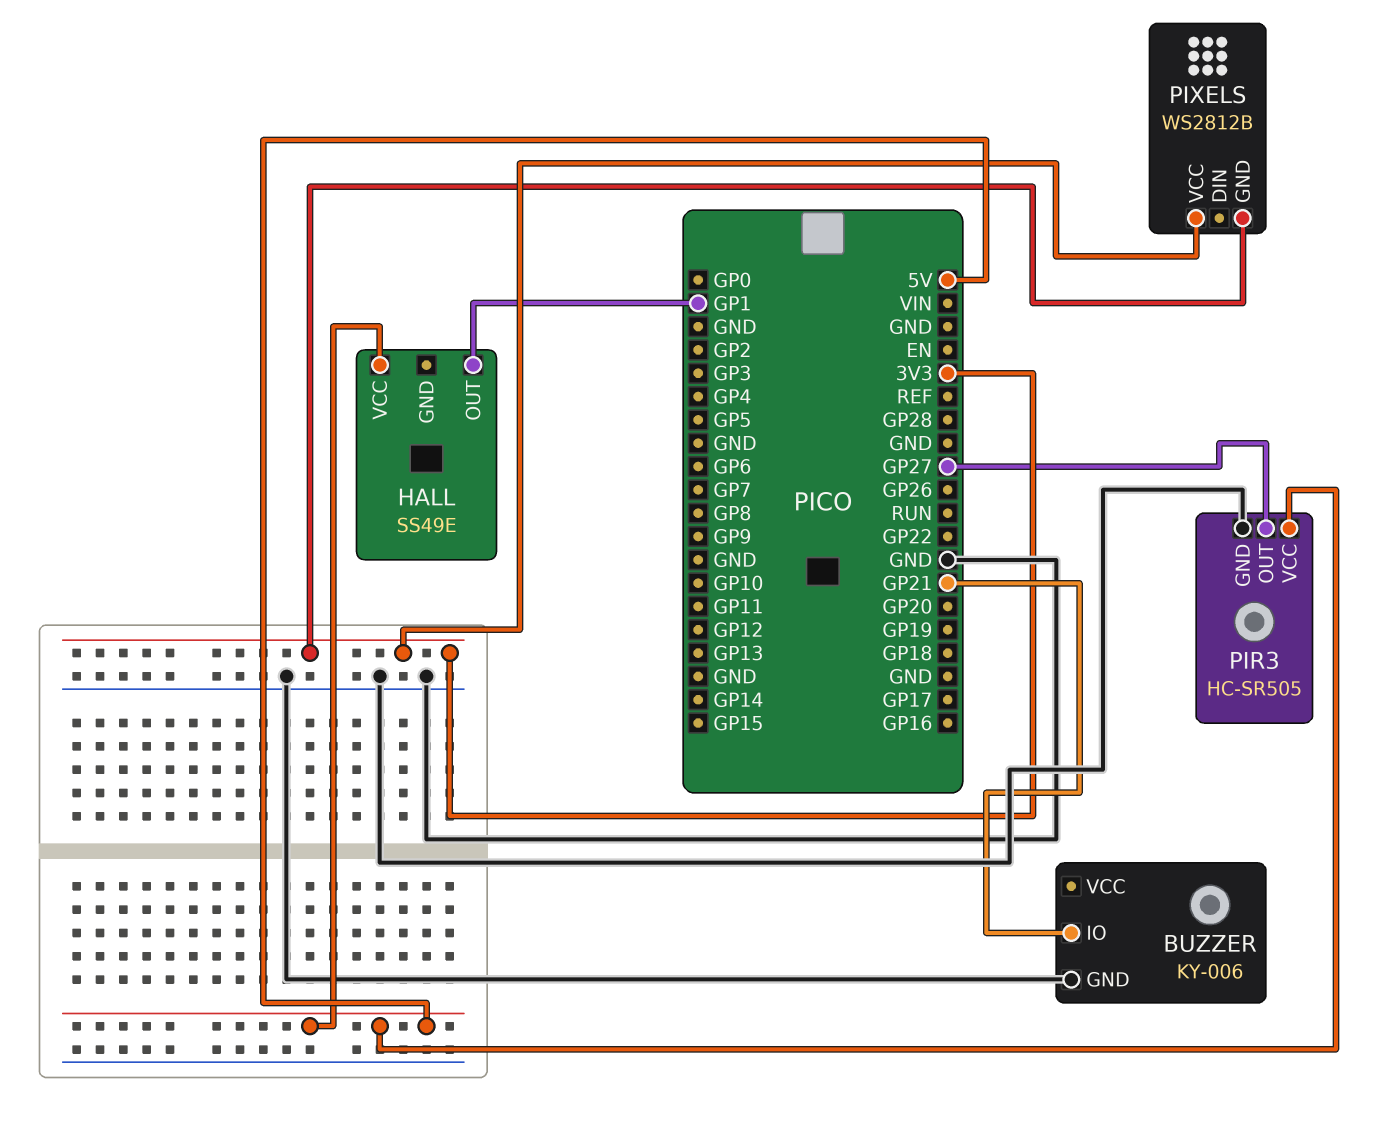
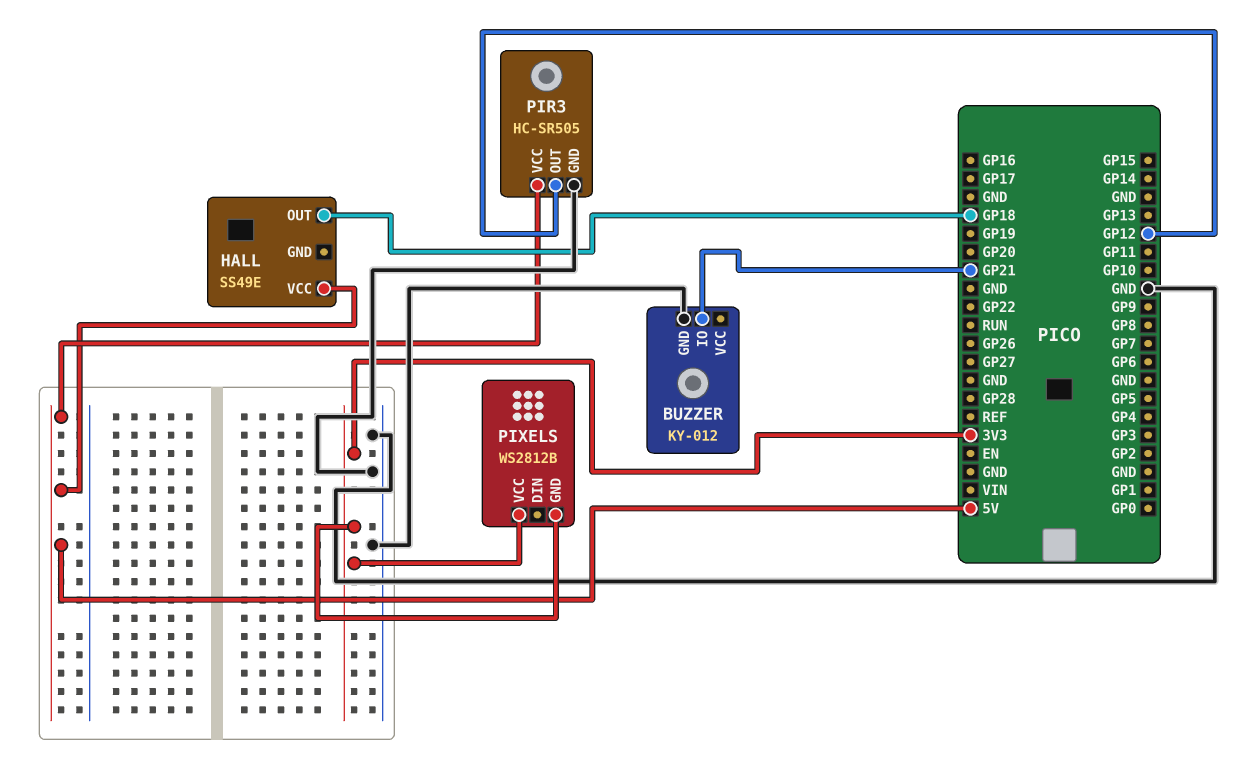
BUZZER: KY-006 -> KY-012
HALL pin OUT: GP1 -> GP18
PIR3 pin OUT: GP27 -> GP12

